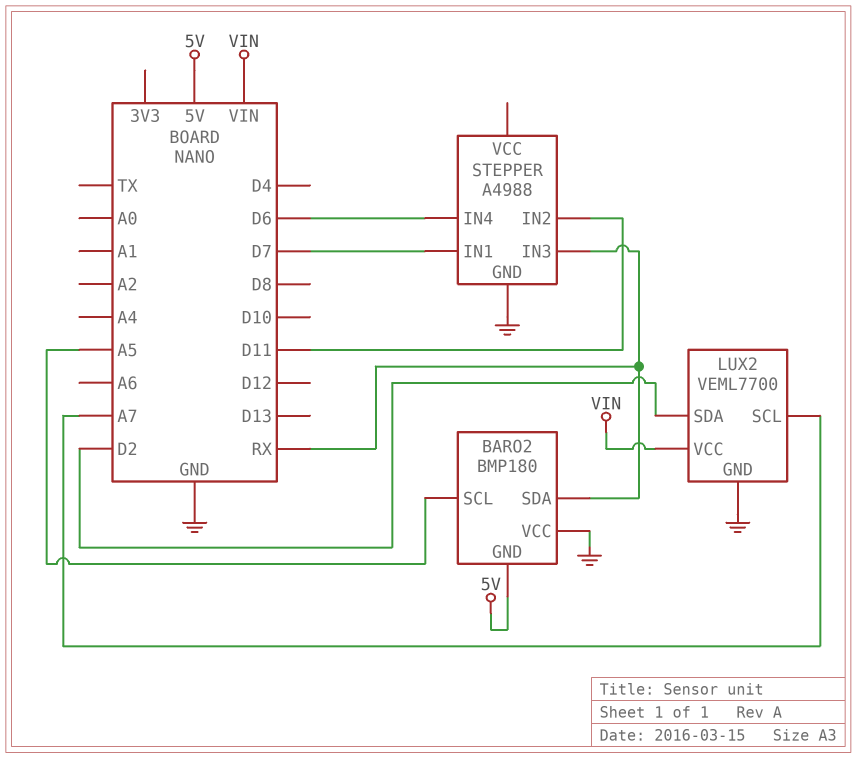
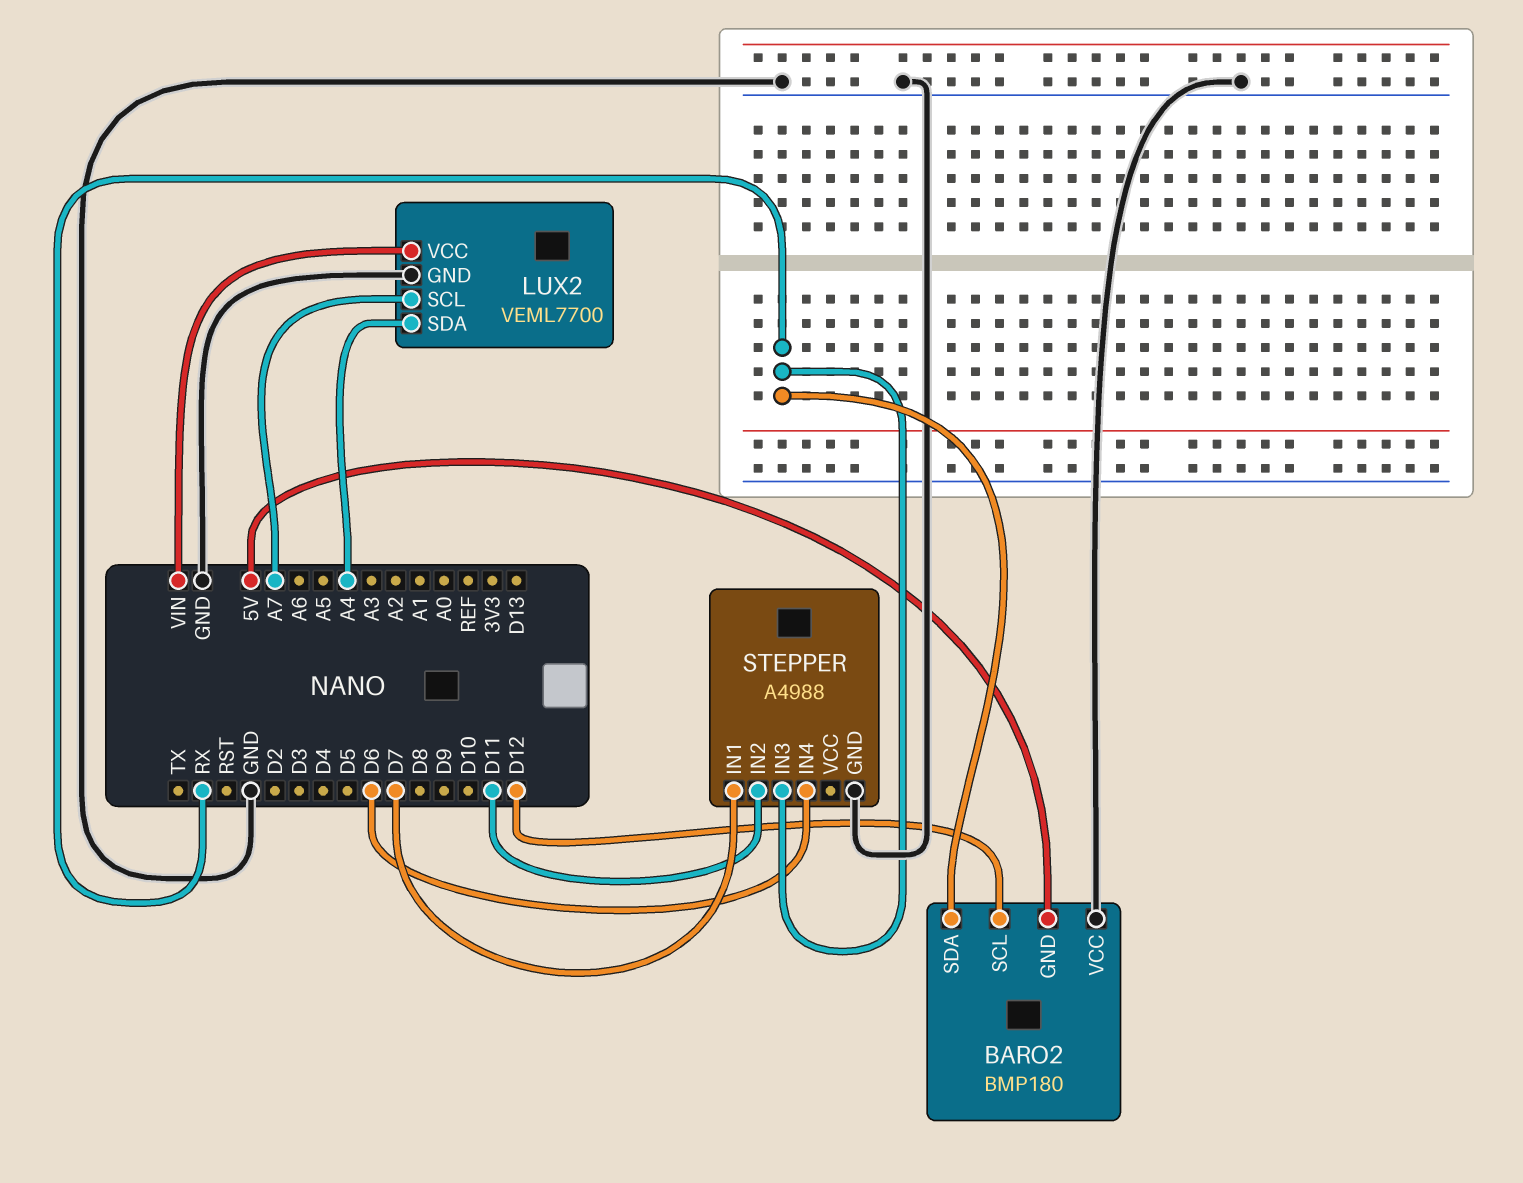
BARO2 pin SCL: A5 -> D12
LUX2 pin SDA: D2 -> A4

